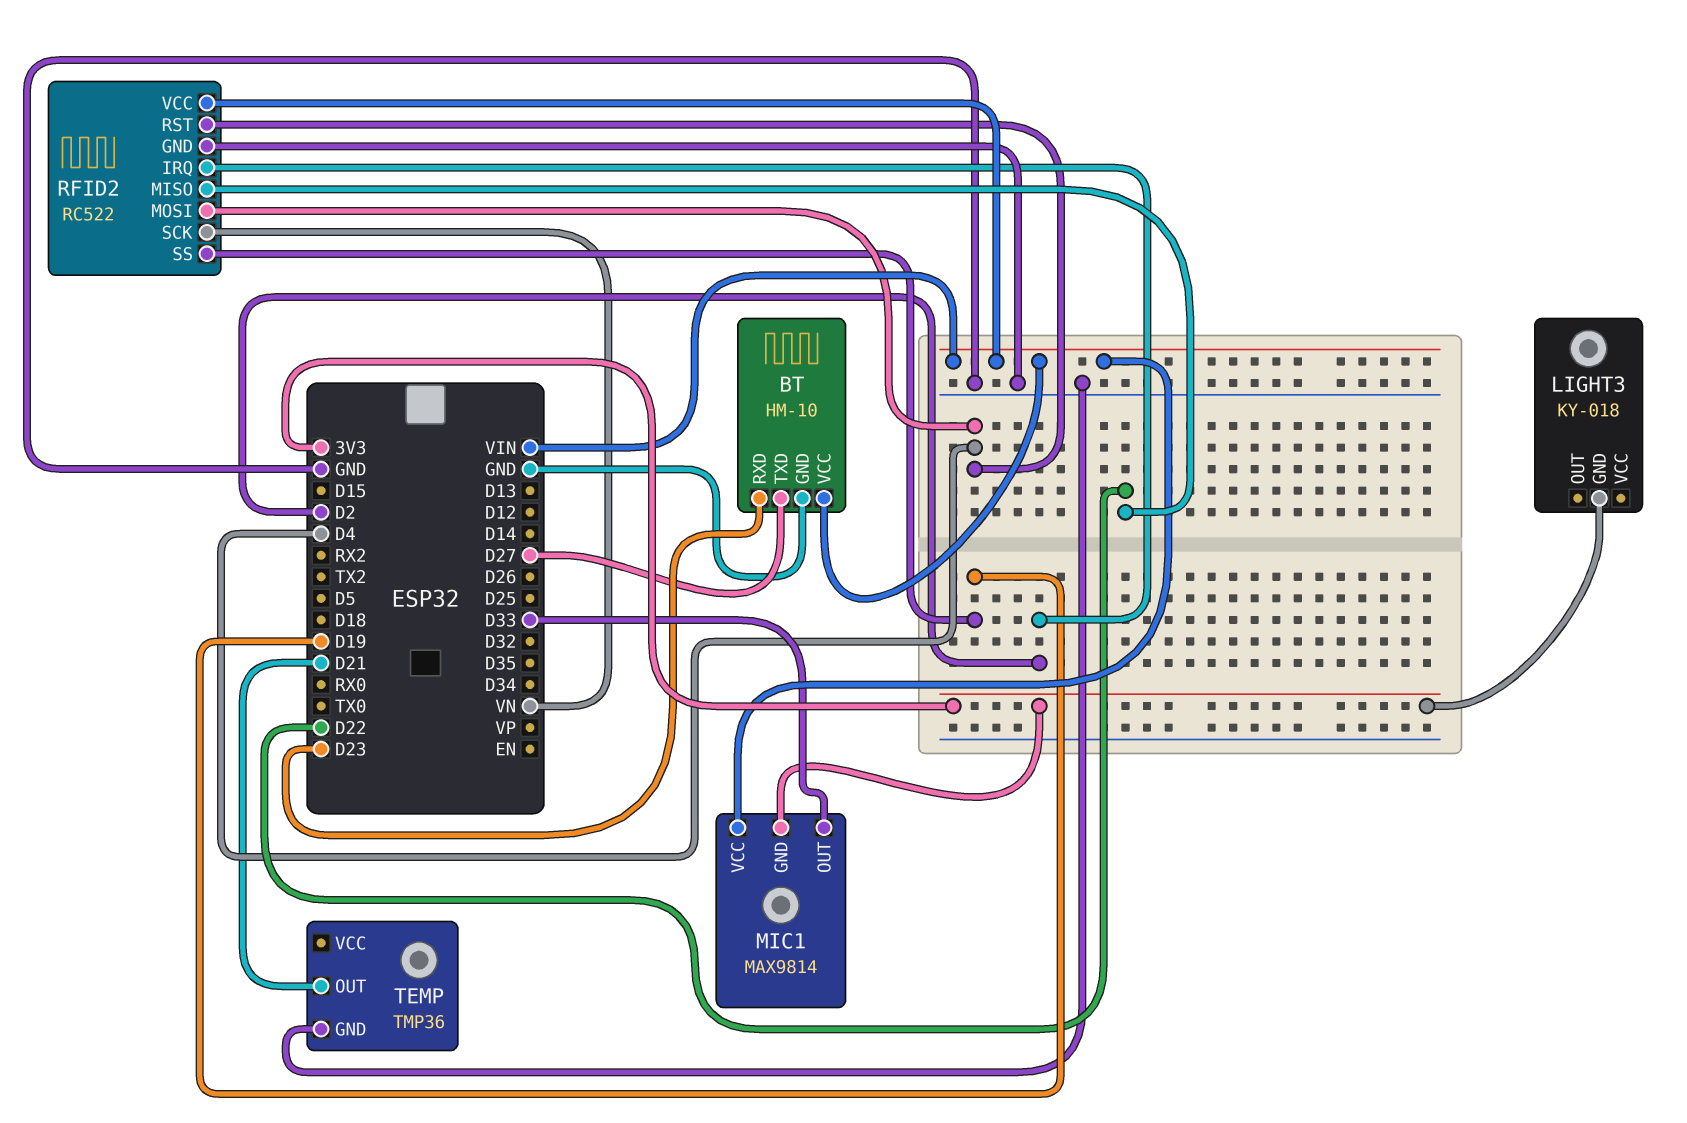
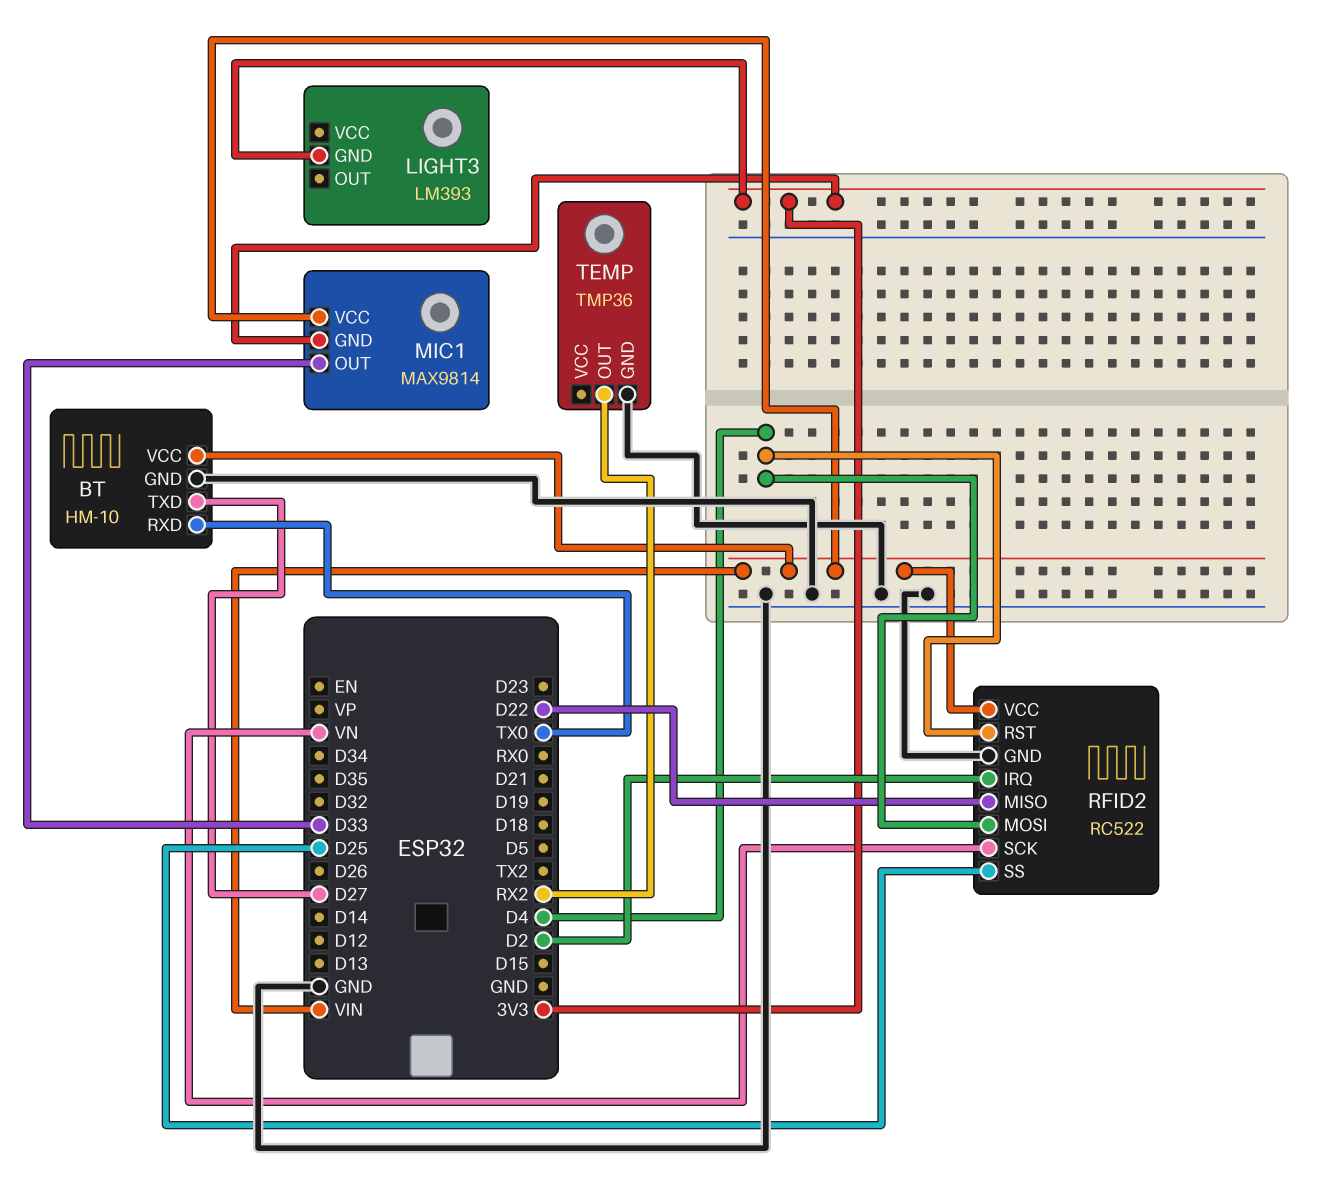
BT pin RXD: D23 -> TX0
LIGHT3: KY-018 -> LM393
RFID2 pin SS: D19 -> D25
TEMP pin OUT: D21 -> RX2

